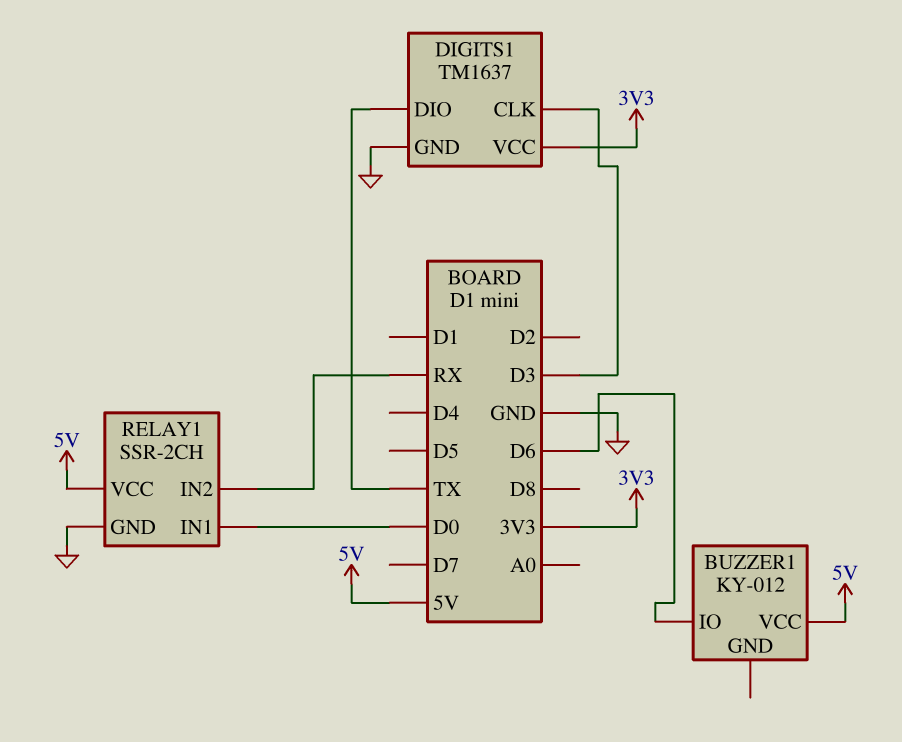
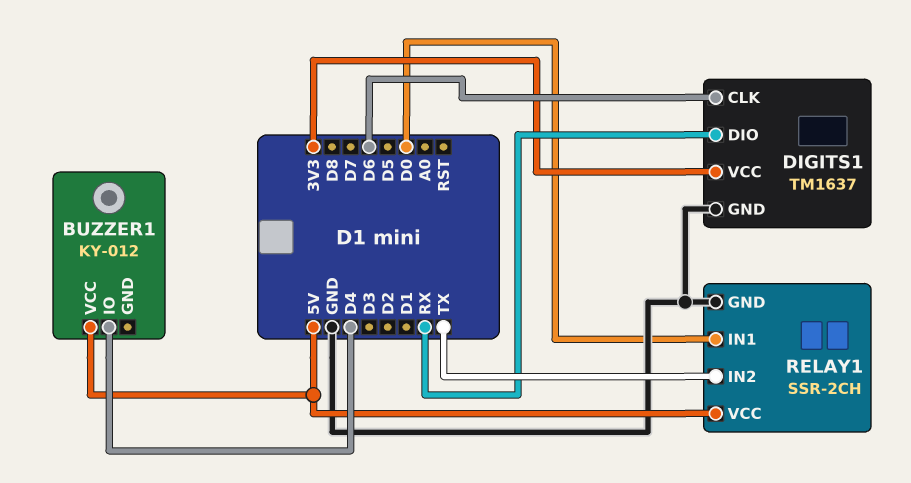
BUZZER1 pin IO: D6 -> D4
DIGITS1 pin CLK: D3 -> D6
DIGITS1 pin DIO: TX -> RX
RELAY1 pin IN2: RX -> TX

